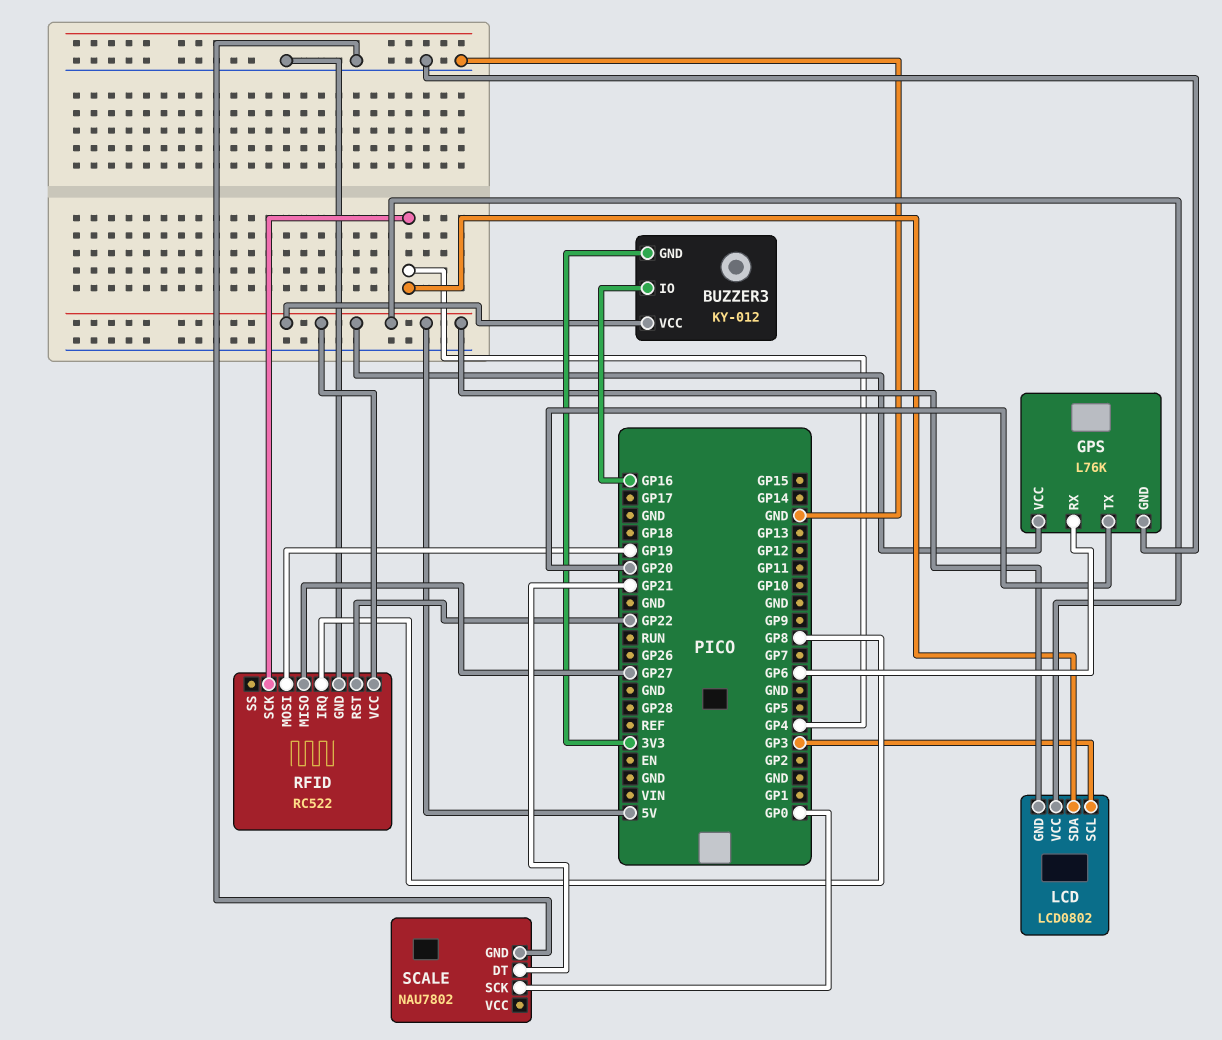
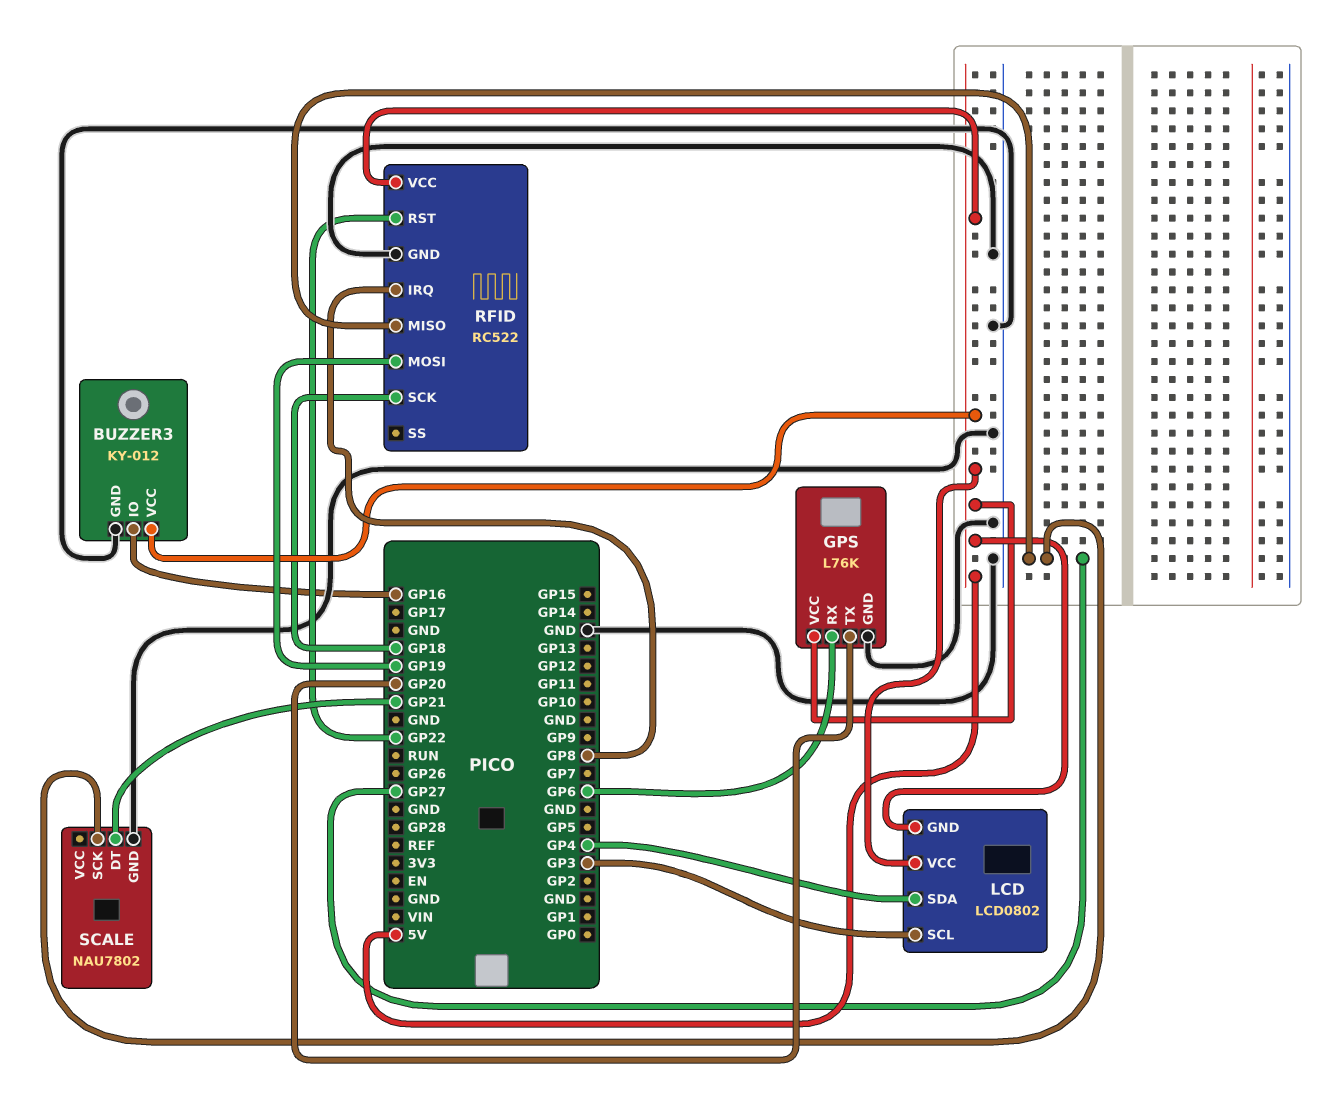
BUZZER3 pin GND: 3V3 -> GND
RFID pin SCK: GP4 -> GP18
SCALE pin SCK: GP0 -> GP27

